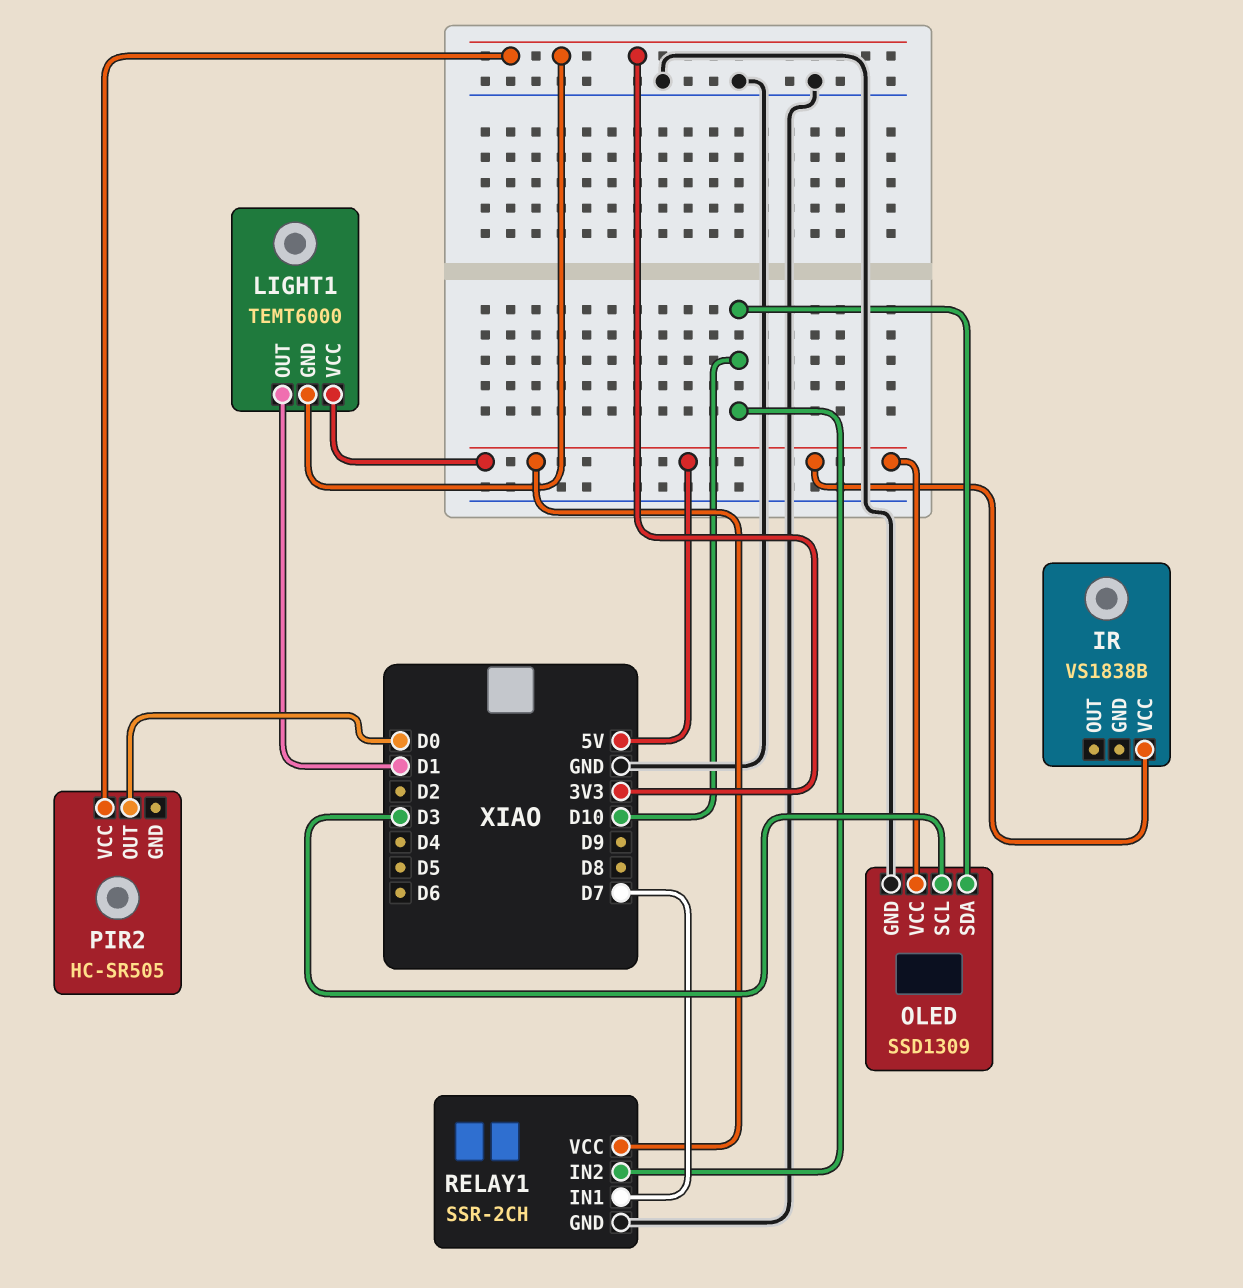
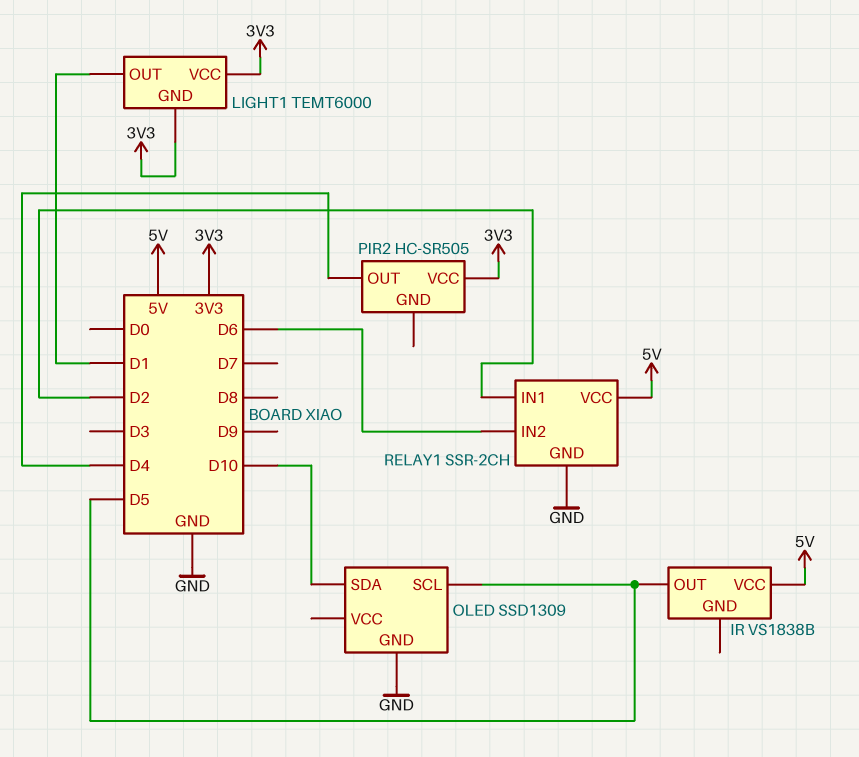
IR pin OUT: none -> D5
LIGHT1 pin VCC: 5V -> 3V3
OLED pin SCL: D3 -> D5
OLED pin VCC: 5V -> none
PIR2 pin OUT: D0 -> D4
RELAY1 pin IN1: D7 -> D2
RELAY1 pin IN2: D10 -> D6

